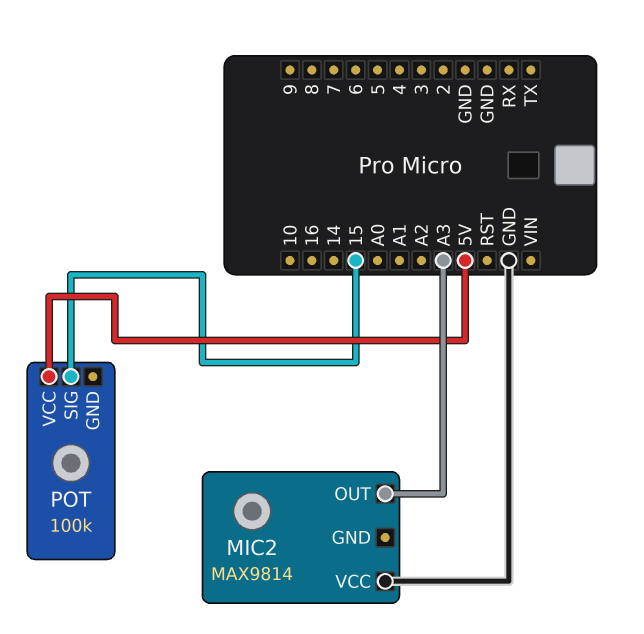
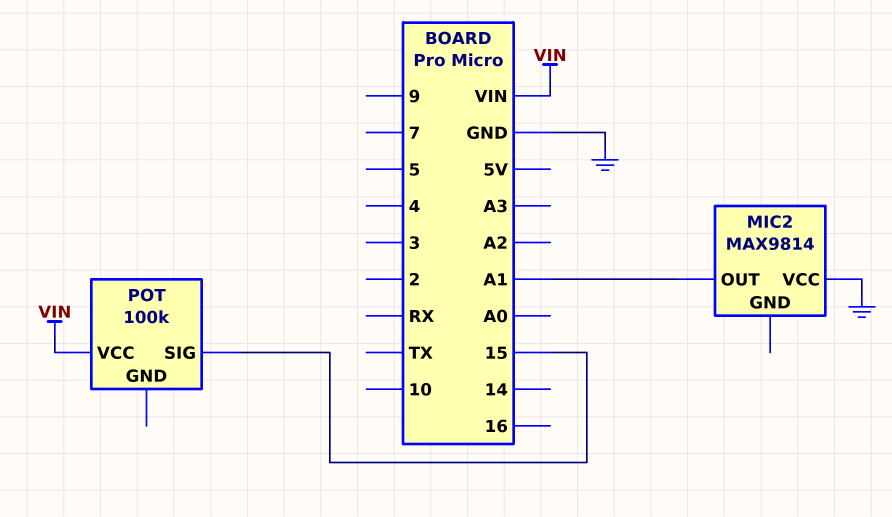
MIC2 pin OUT: A3 -> A1
POT pin VCC: 5V -> VIN

